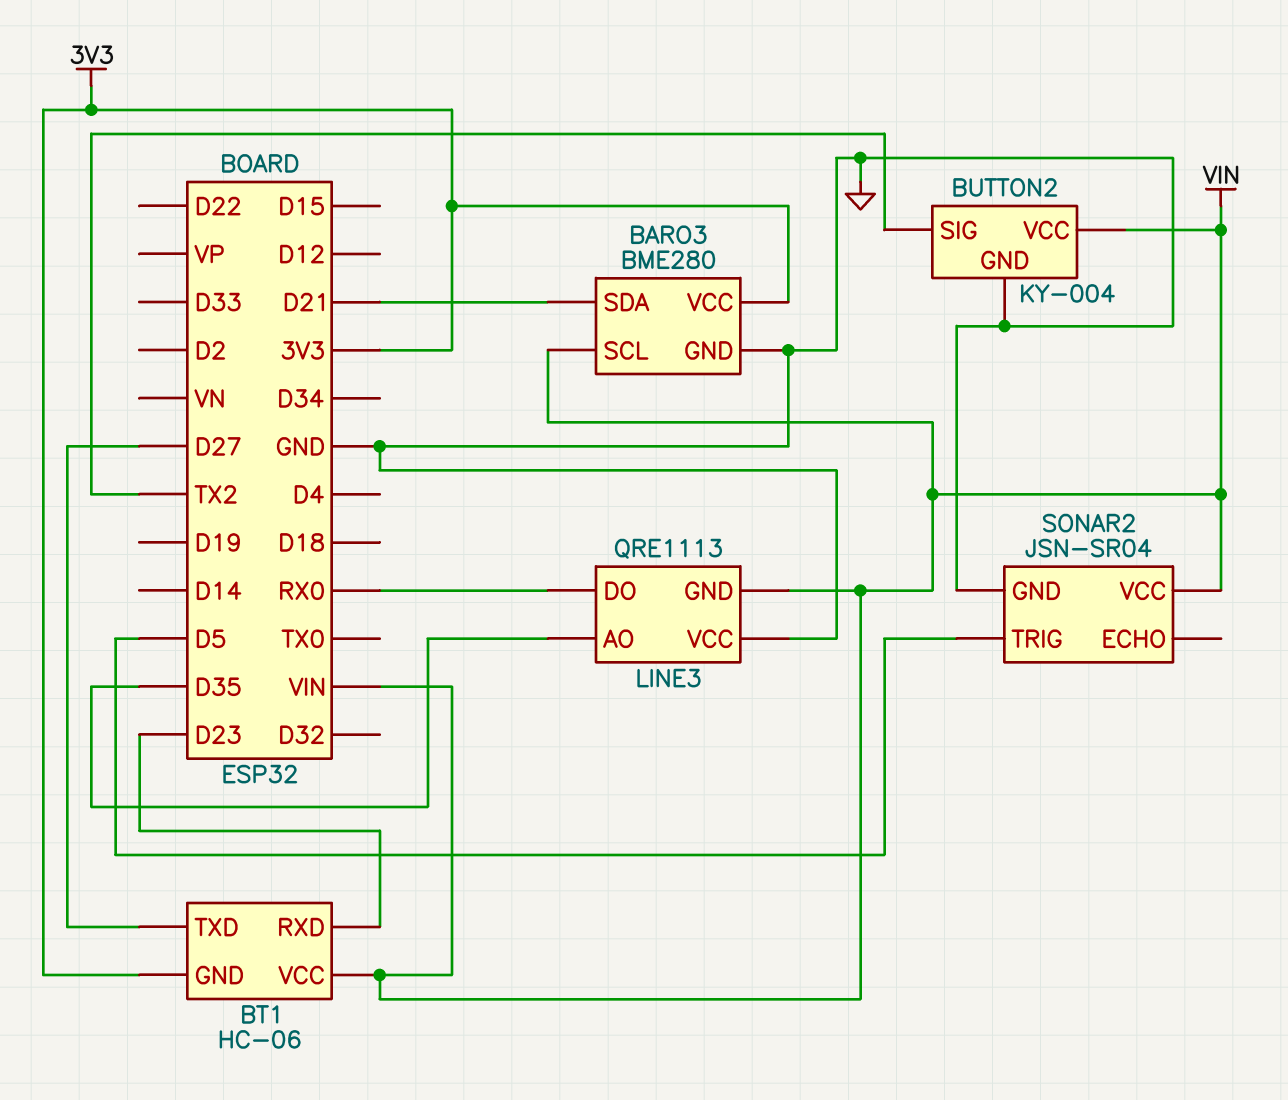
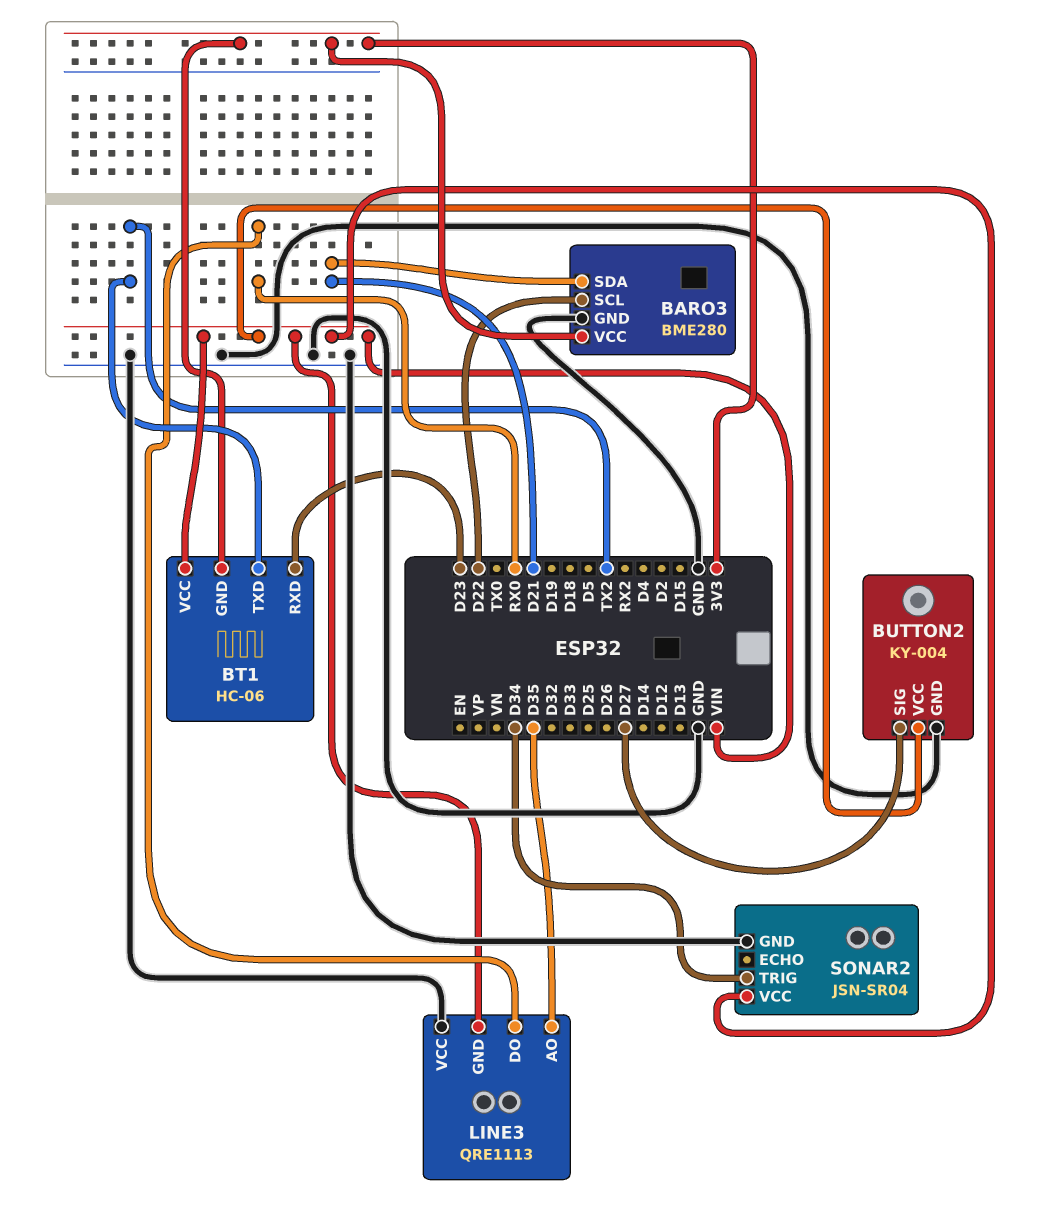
BARO3 pin SCL: VIN -> D22
BT1 pin TXD: D27 -> TX2
BUTTON2 pin SIG: TX2 -> D27
SONAR2 pin TRIG: D5 -> D34

